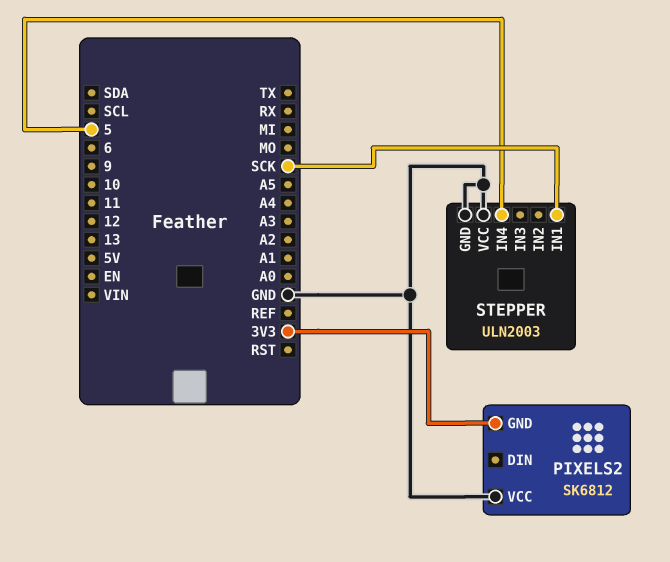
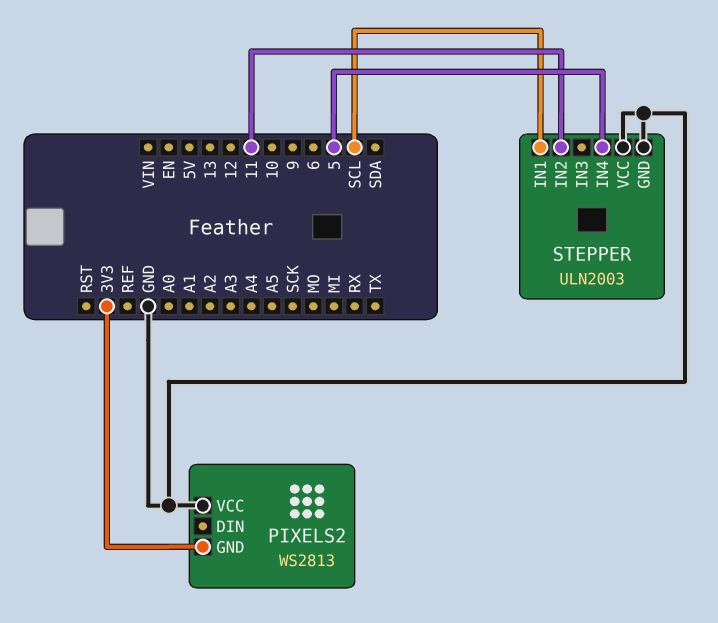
PIXELS2: SK6812 -> WS2813
STEPPER pin IN1: SCK -> SCL
STEPPER pin IN2: none -> 11

